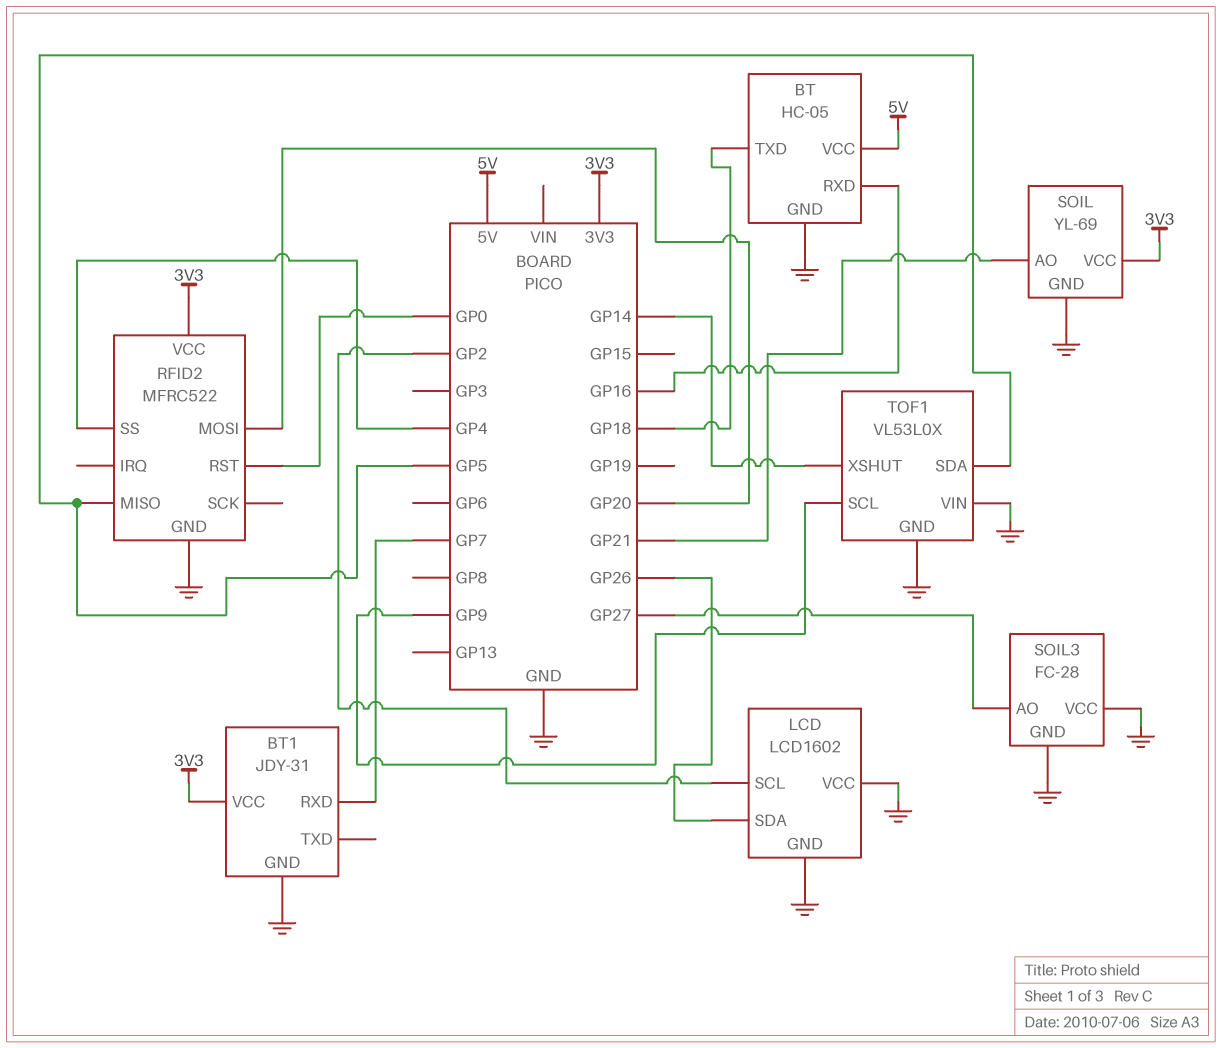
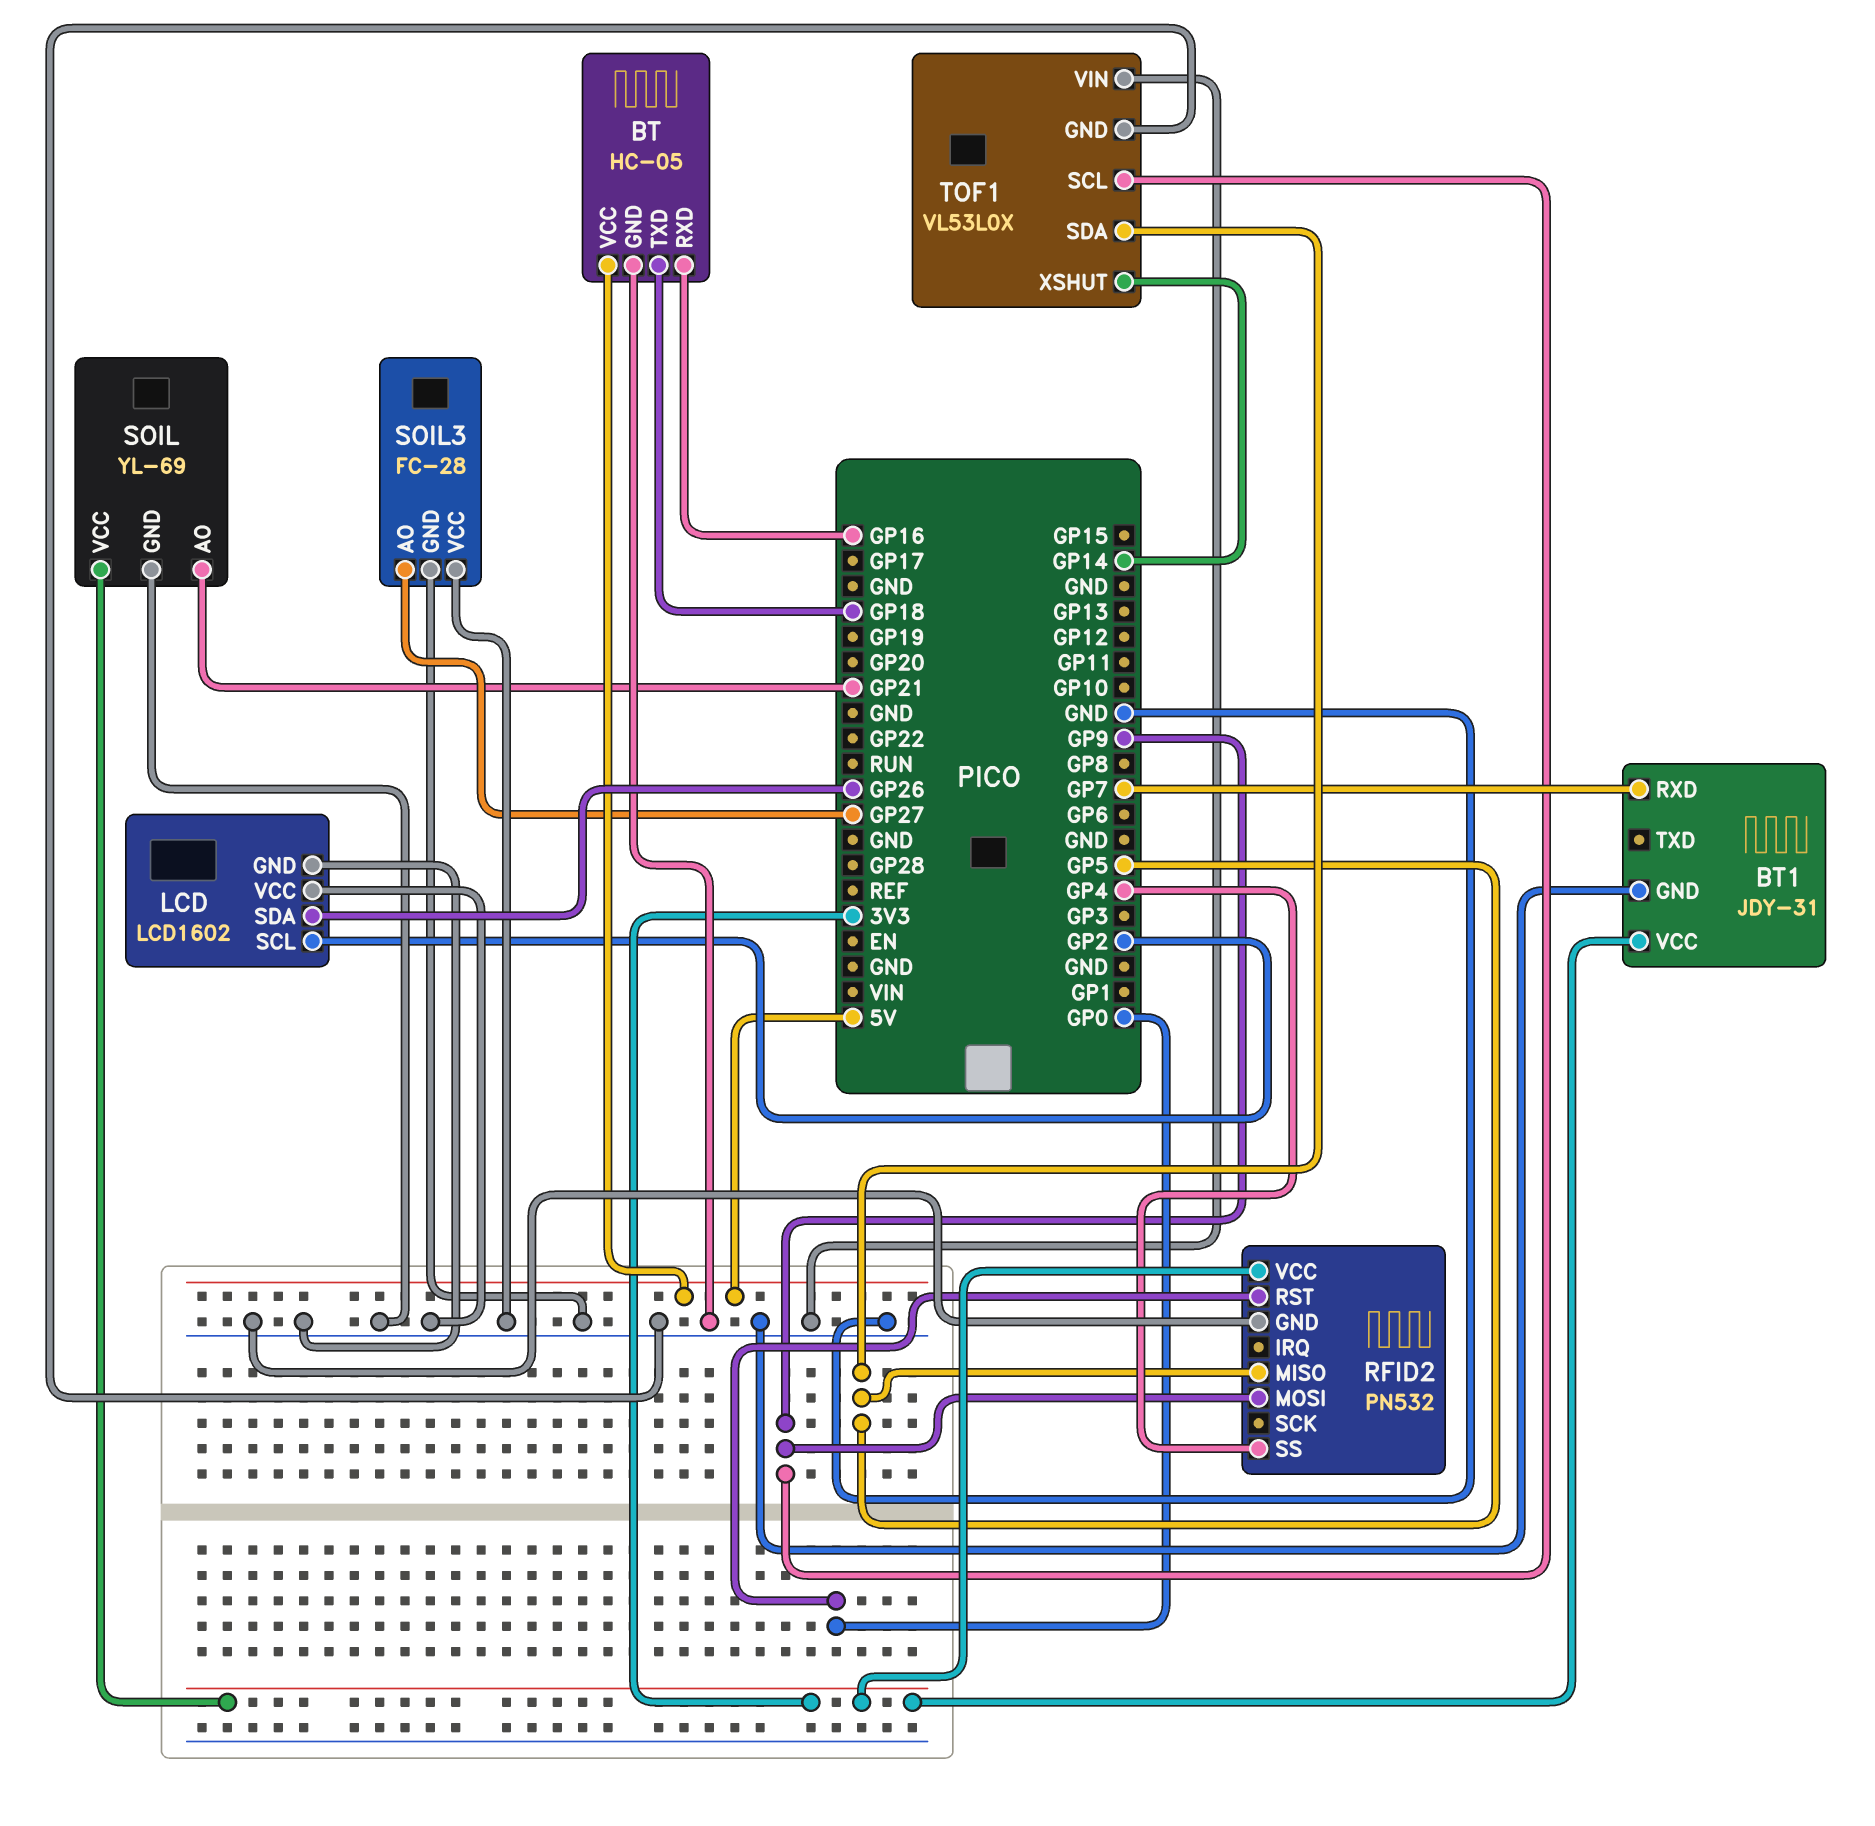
RFID2: MFRC522 -> PN532
RFID2 pin MOSI: GP20 -> GP9

